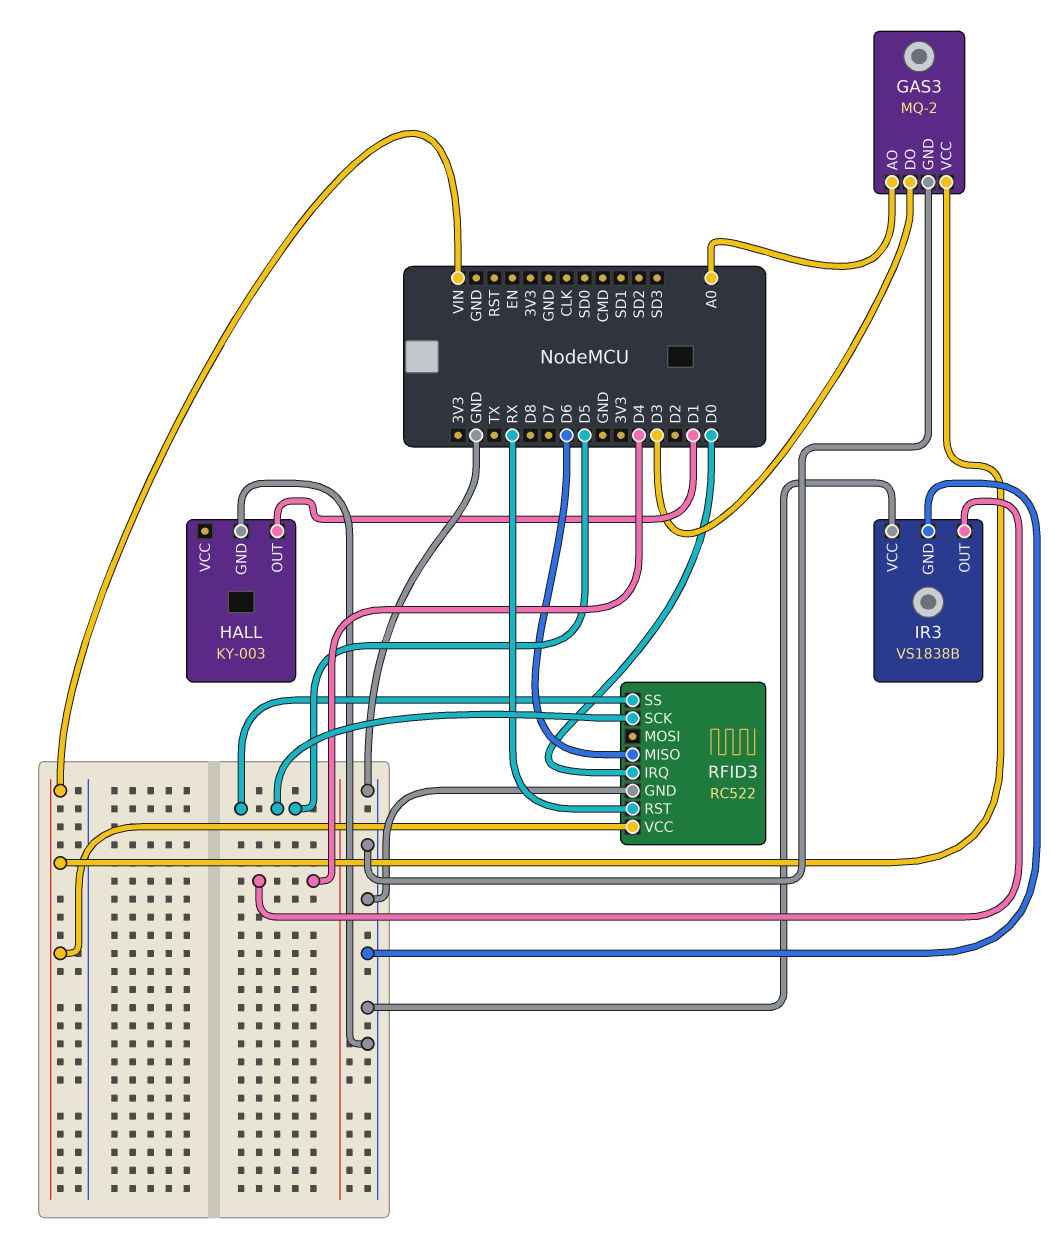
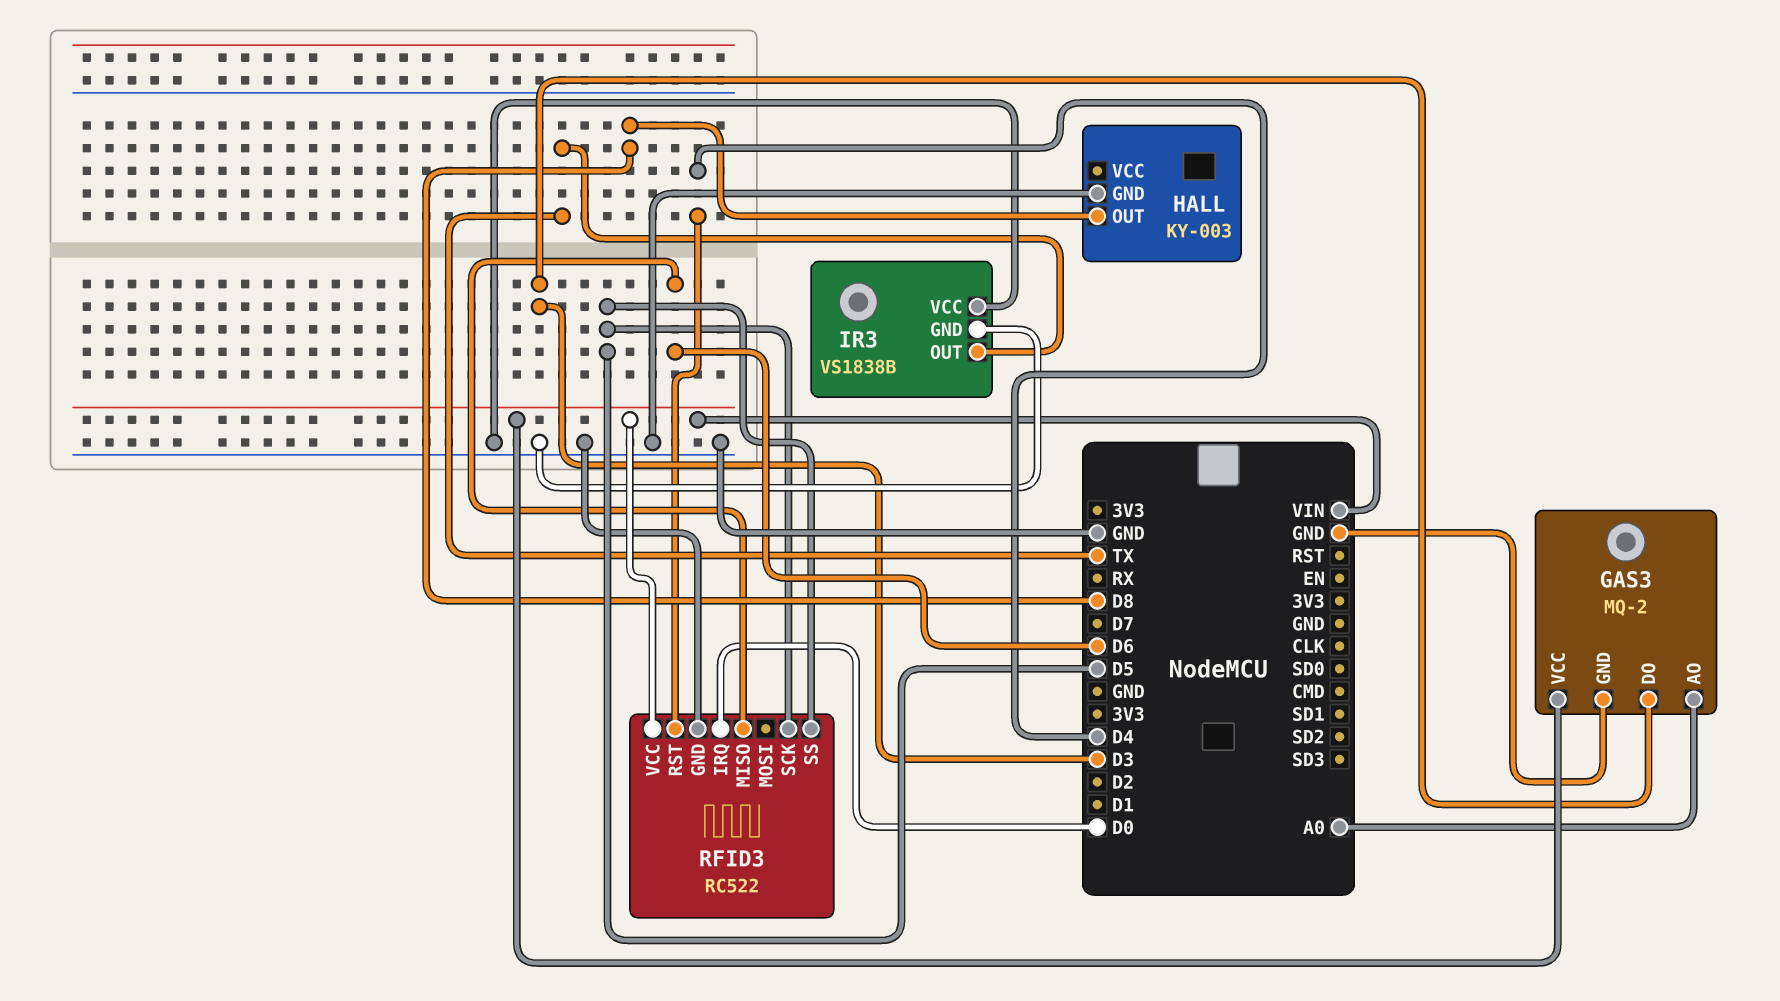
HALL pin OUT: D1 -> D8
IR3 pin OUT: D4 -> TX
RFID3 pin RST: RX -> D4

